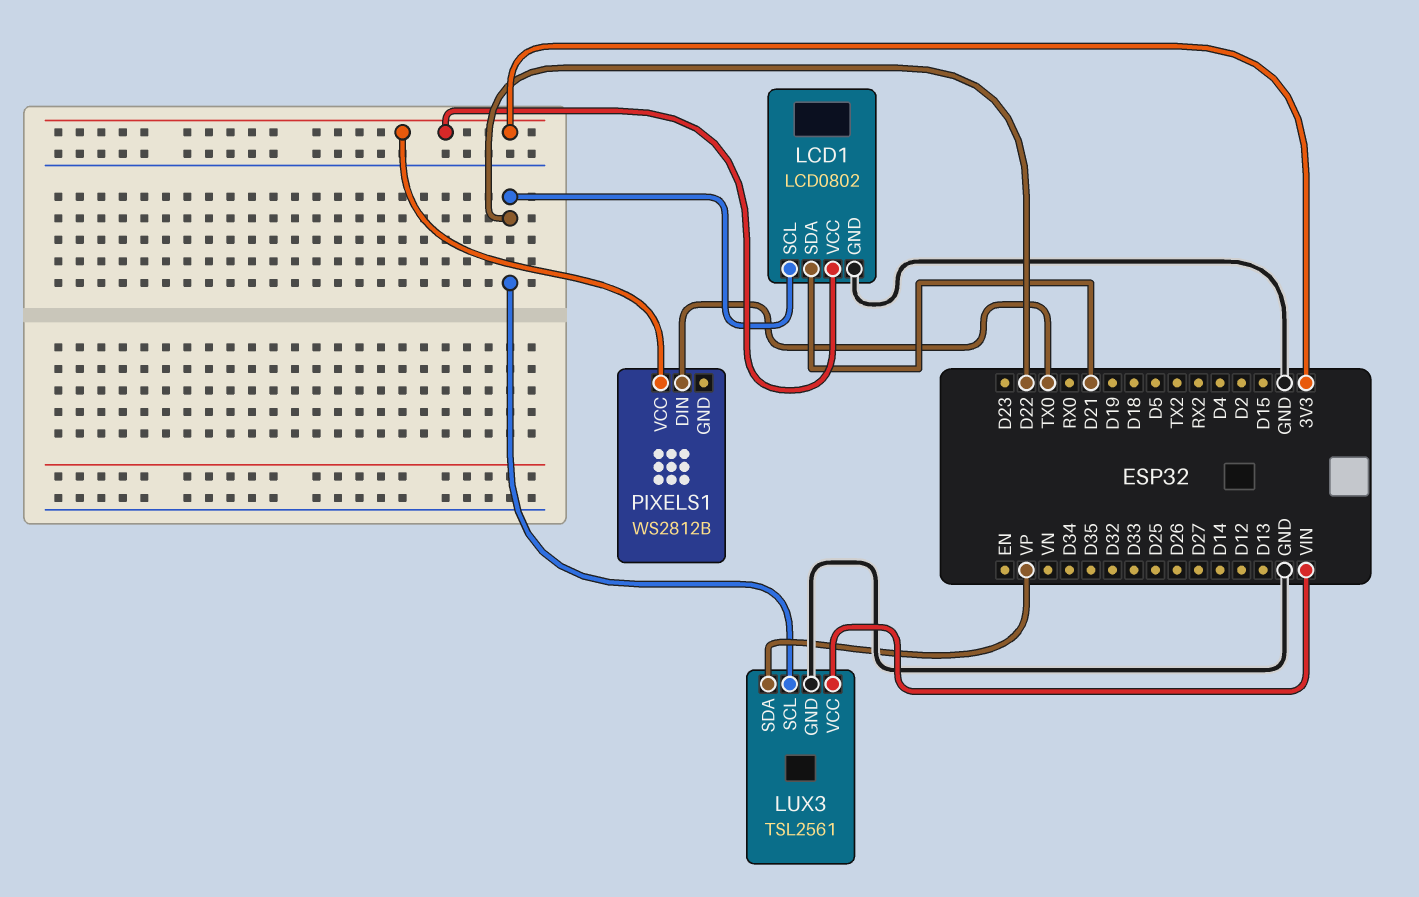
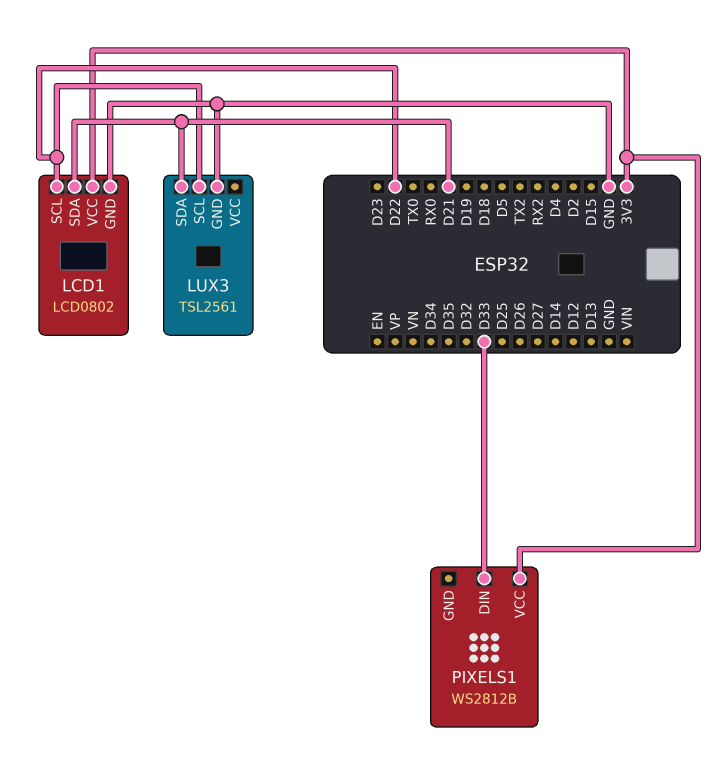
LUX3 pin SDA: VP -> D21
LUX3 pin VCC: VIN -> none
PIXELS1 pin DIN: TX0 -> D33

